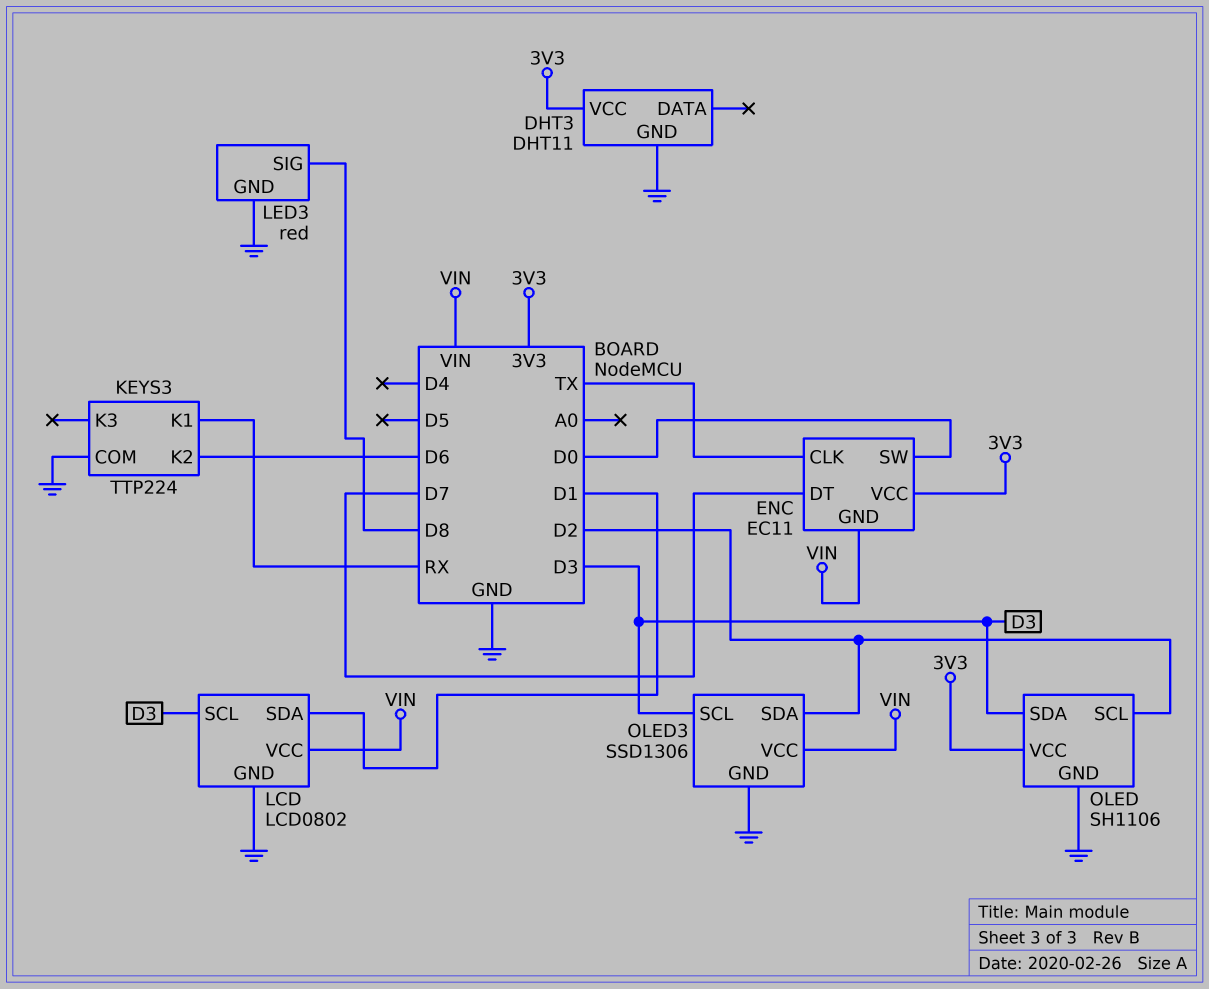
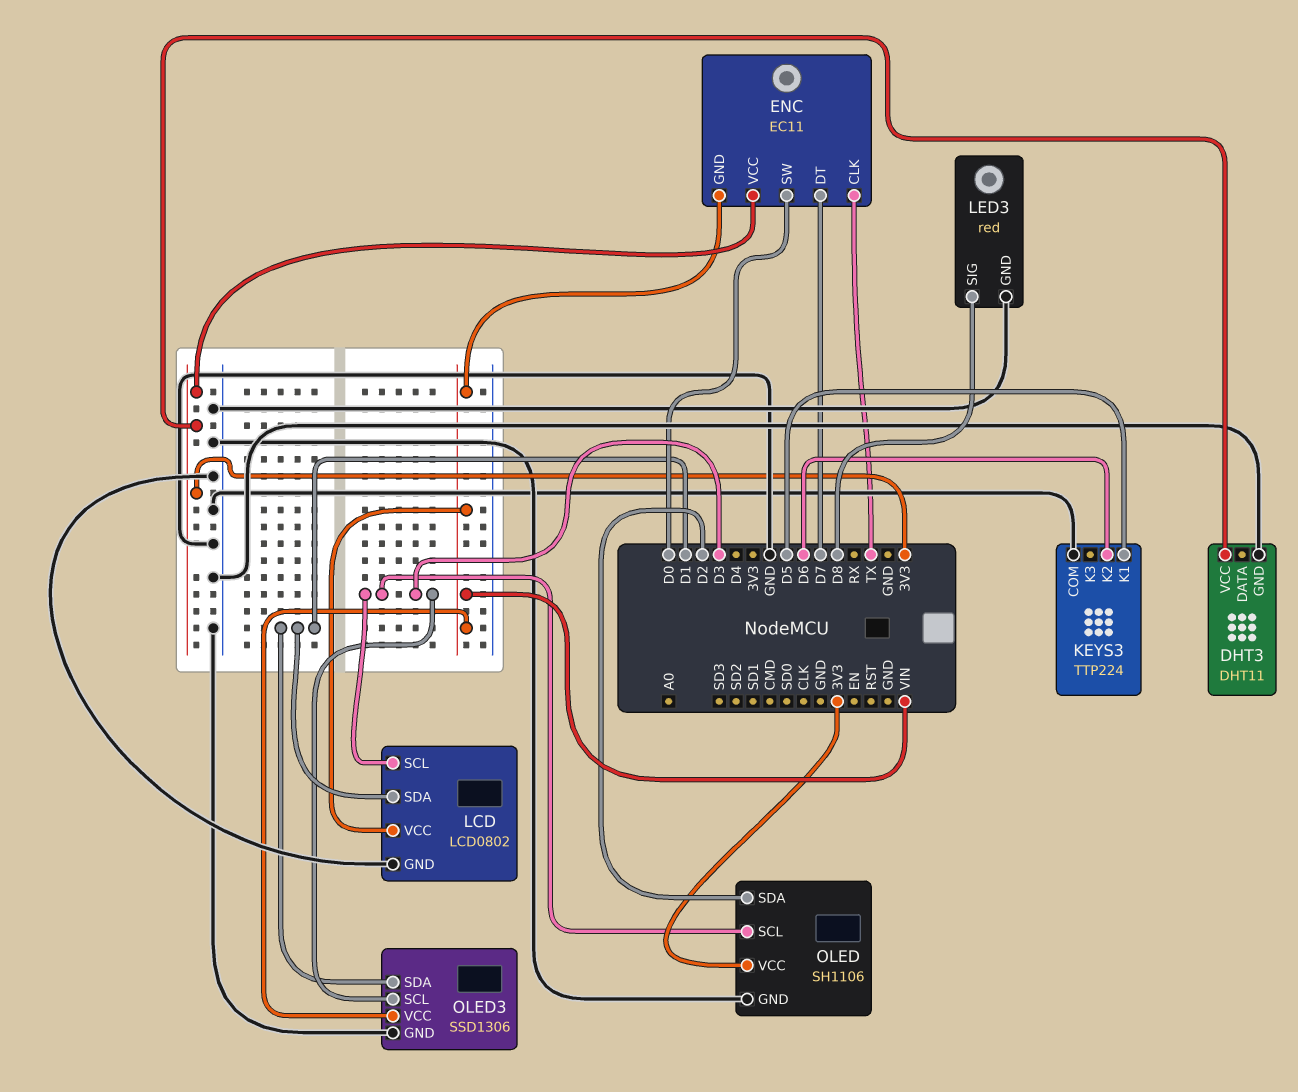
KEYS3 pin K1: RX -> D5
OLED pin SCL: D2 -> D3
OLED pin SDA: D3 -> D2
OLED3 pin SDA: D2 -> D1

